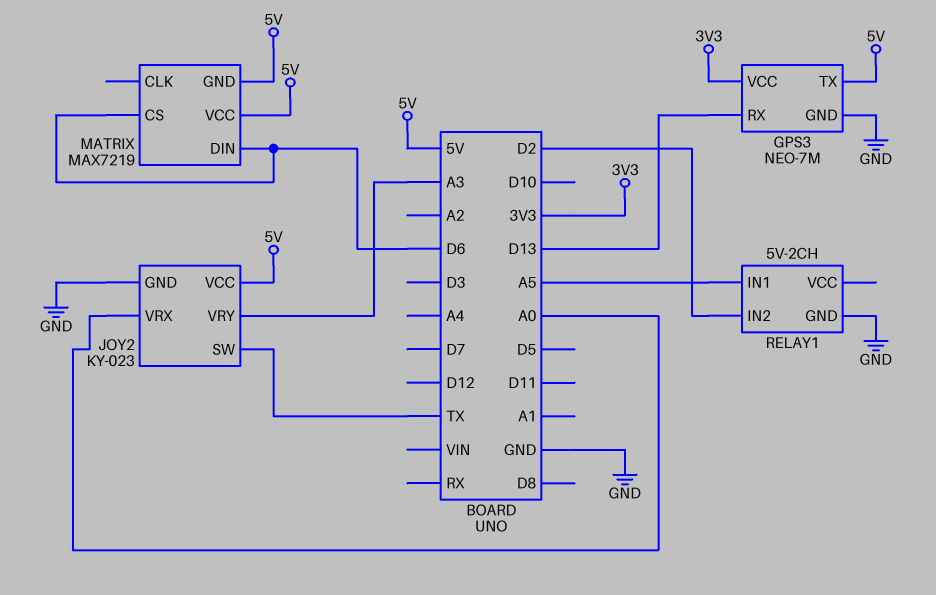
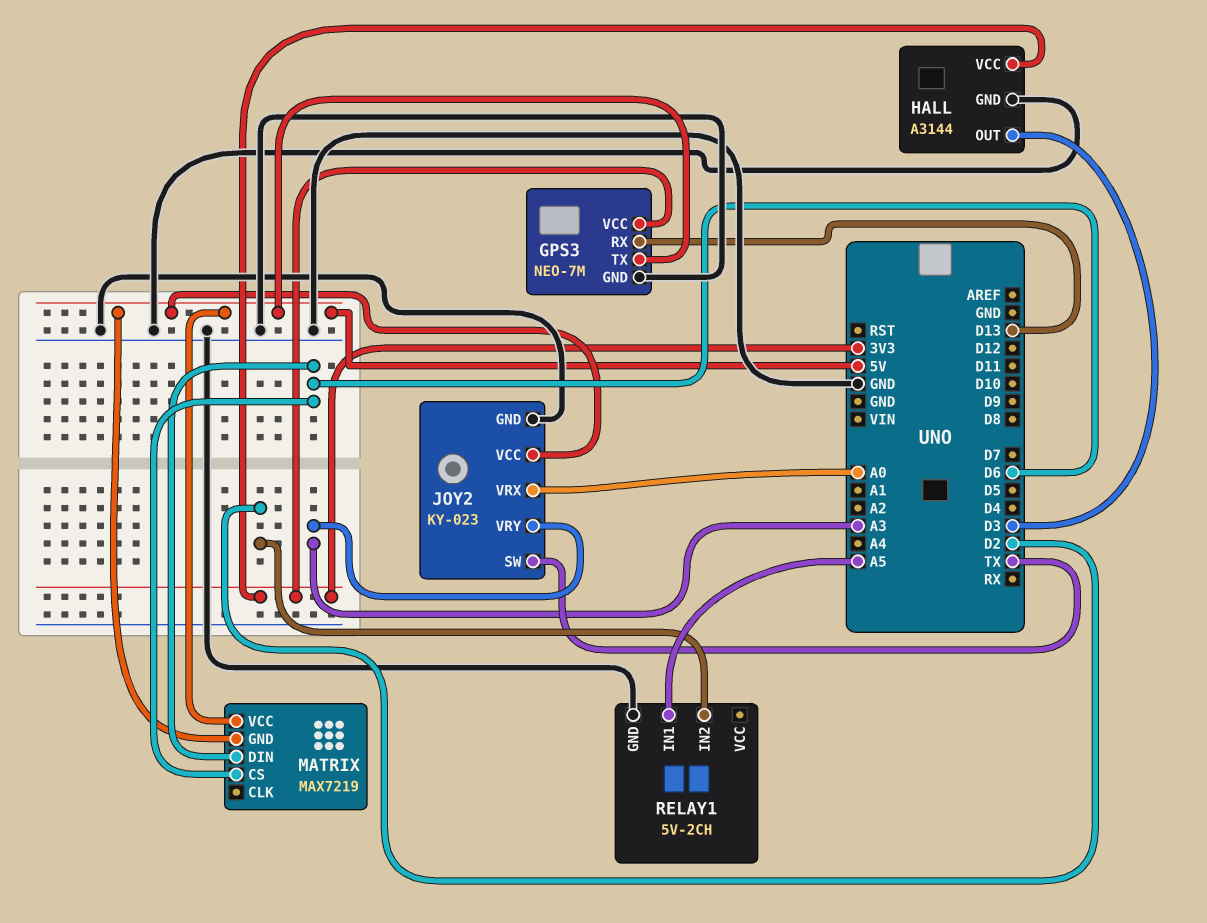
HALL: none -> A3144
HALL pin GND: none -> GND
HALL pin OUT: none -> D3
HALL pin VCC: none -> 3V3

